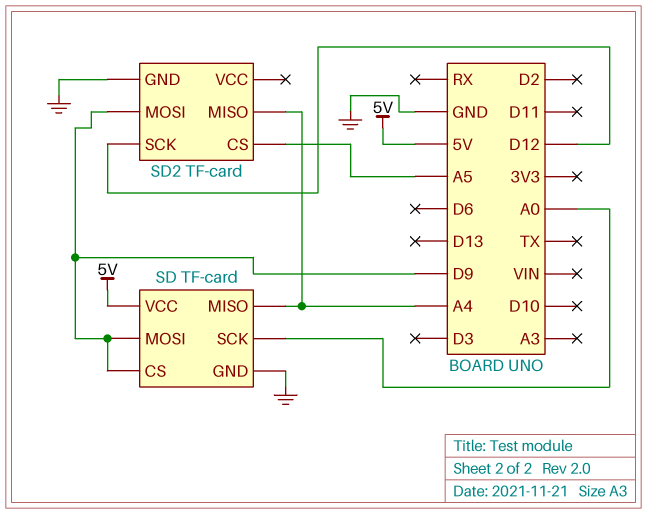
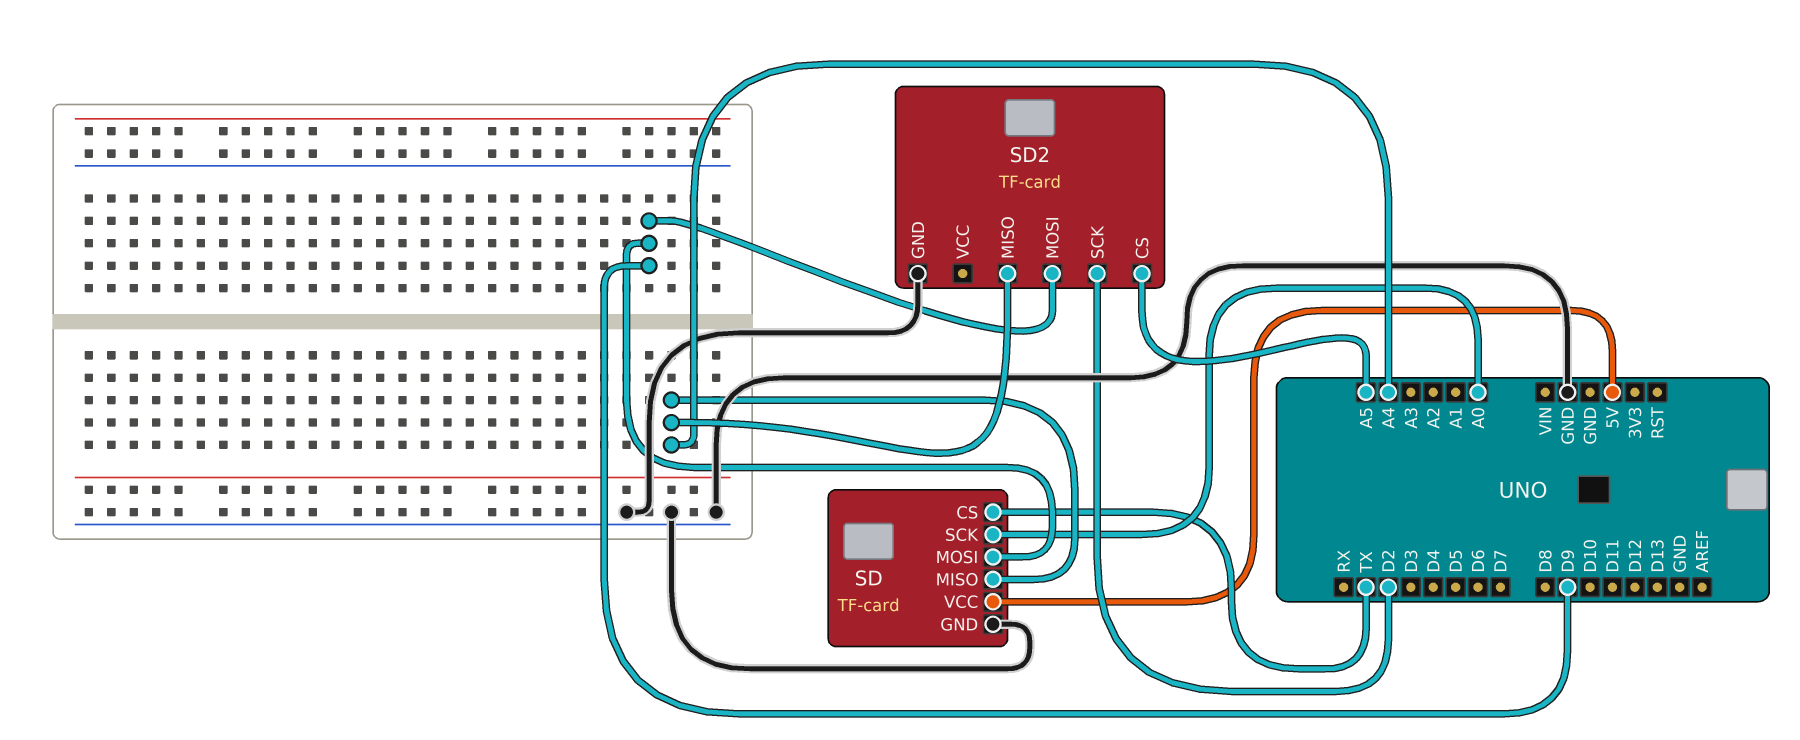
SD pin CS: D9 -> TX
SD2 pin SCK: D12 -> D2

